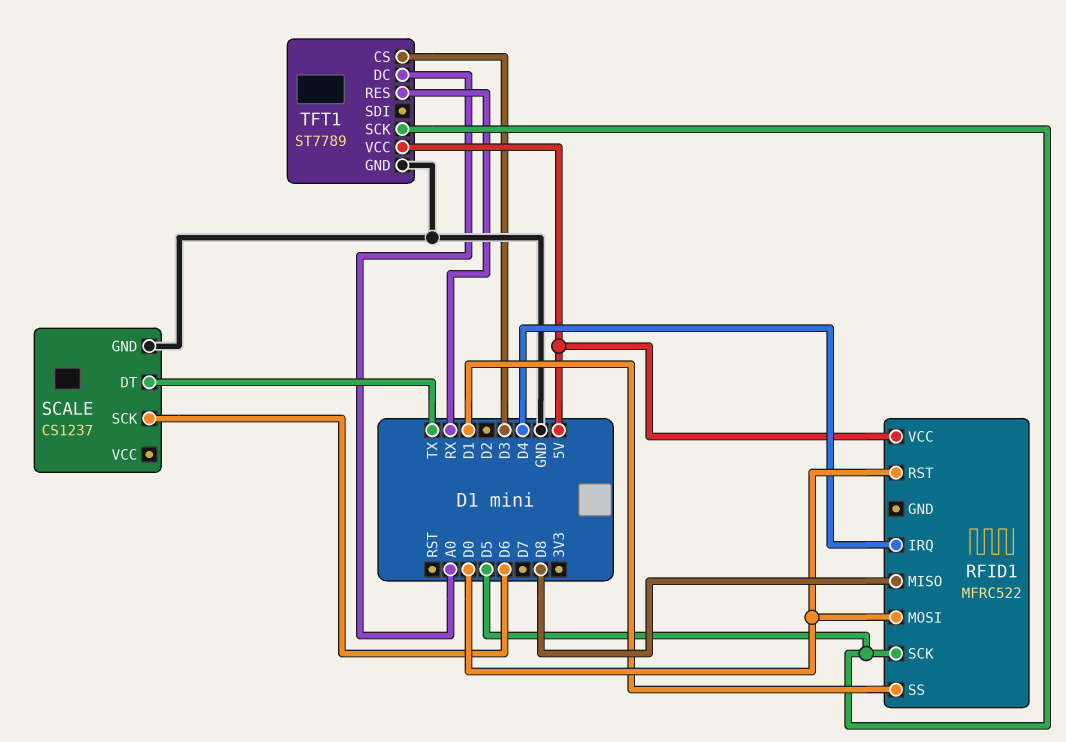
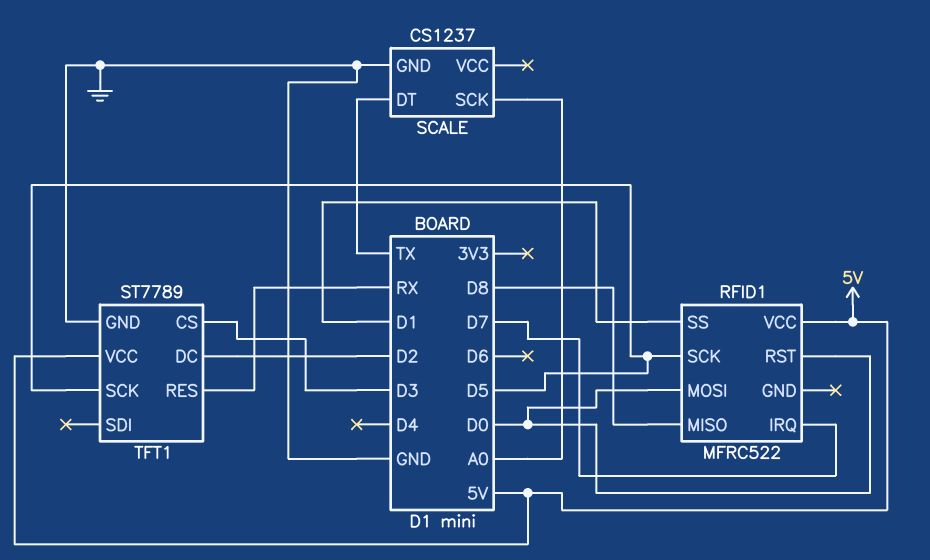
RFID1 pin IRQ: D4 -> D7
SCALE pin SCK: D6 -> A0
TFT1 pin DC: A0 -> D2

